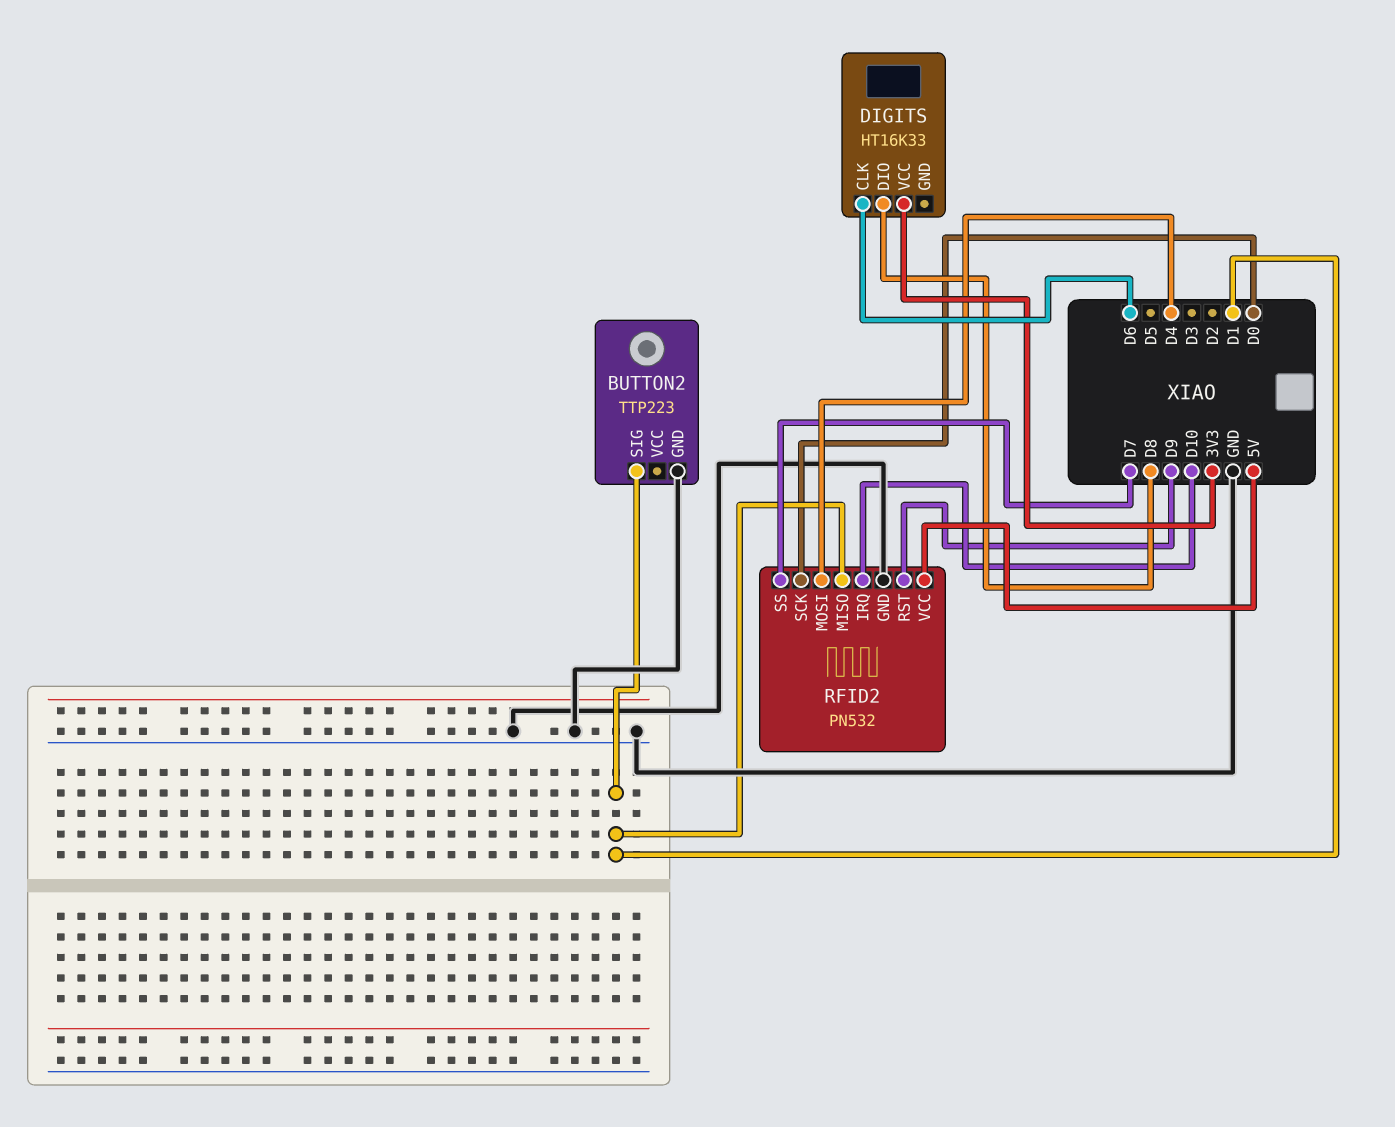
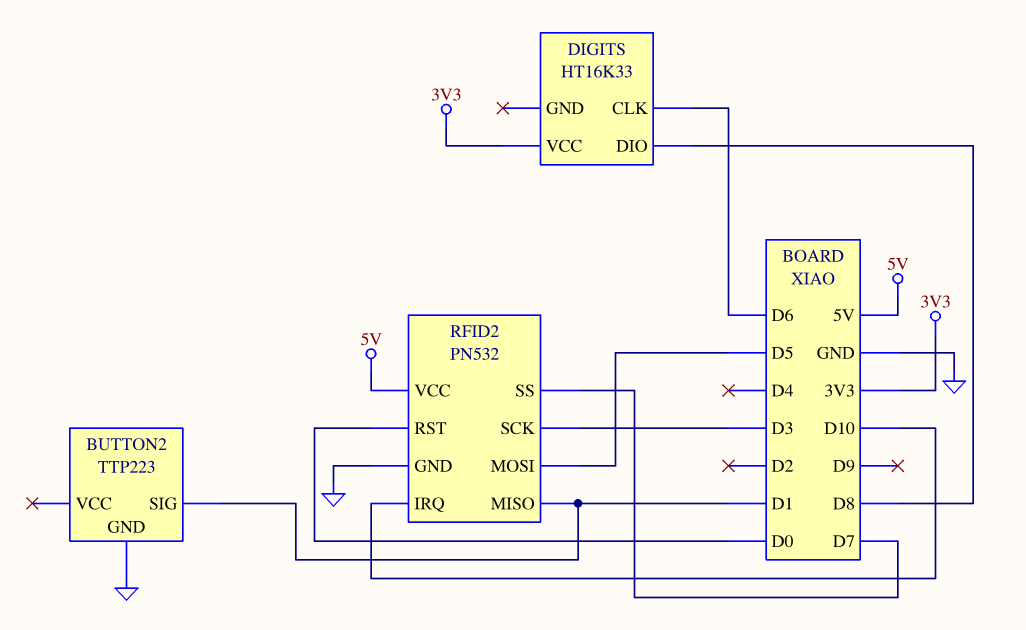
RFID2 pin MOSI: D4 -> D5
RFID2 pin RST: D9 -> D0
RFID2 pin SCK: D0 -> D3

